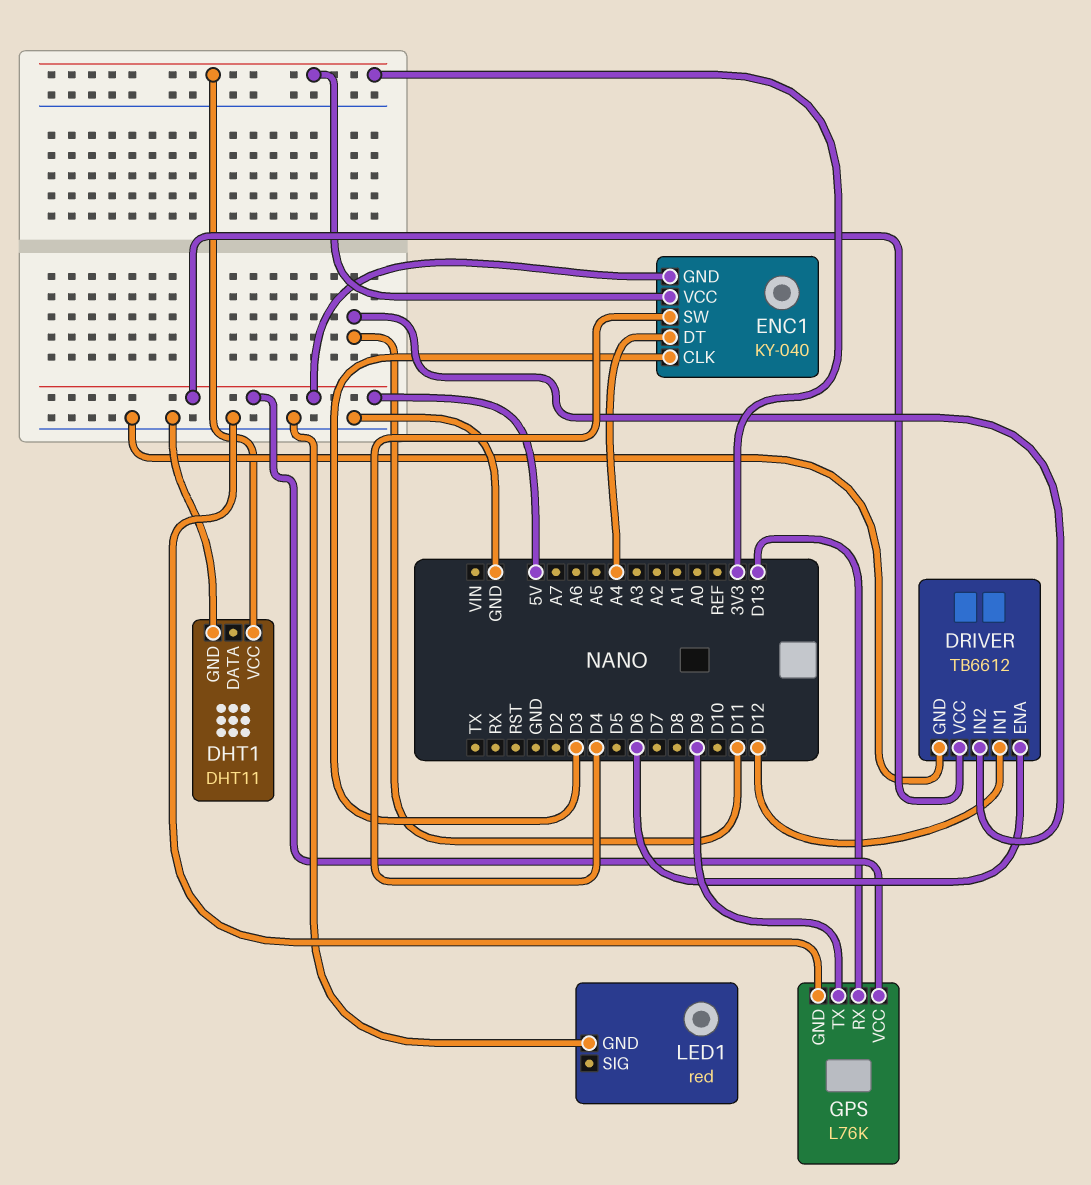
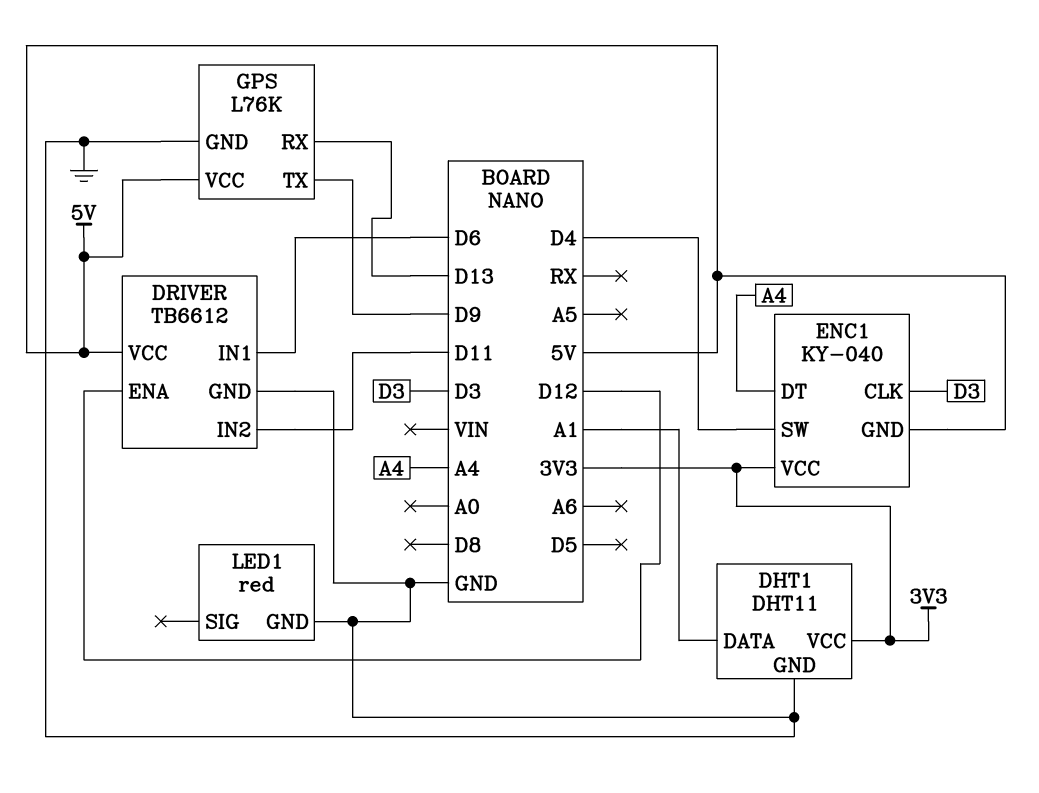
DHT1 pin DATA: none -> A1
DRIVER pin ENA: D6 -> D12
DRIVER pin IN1: D12 -> D6

